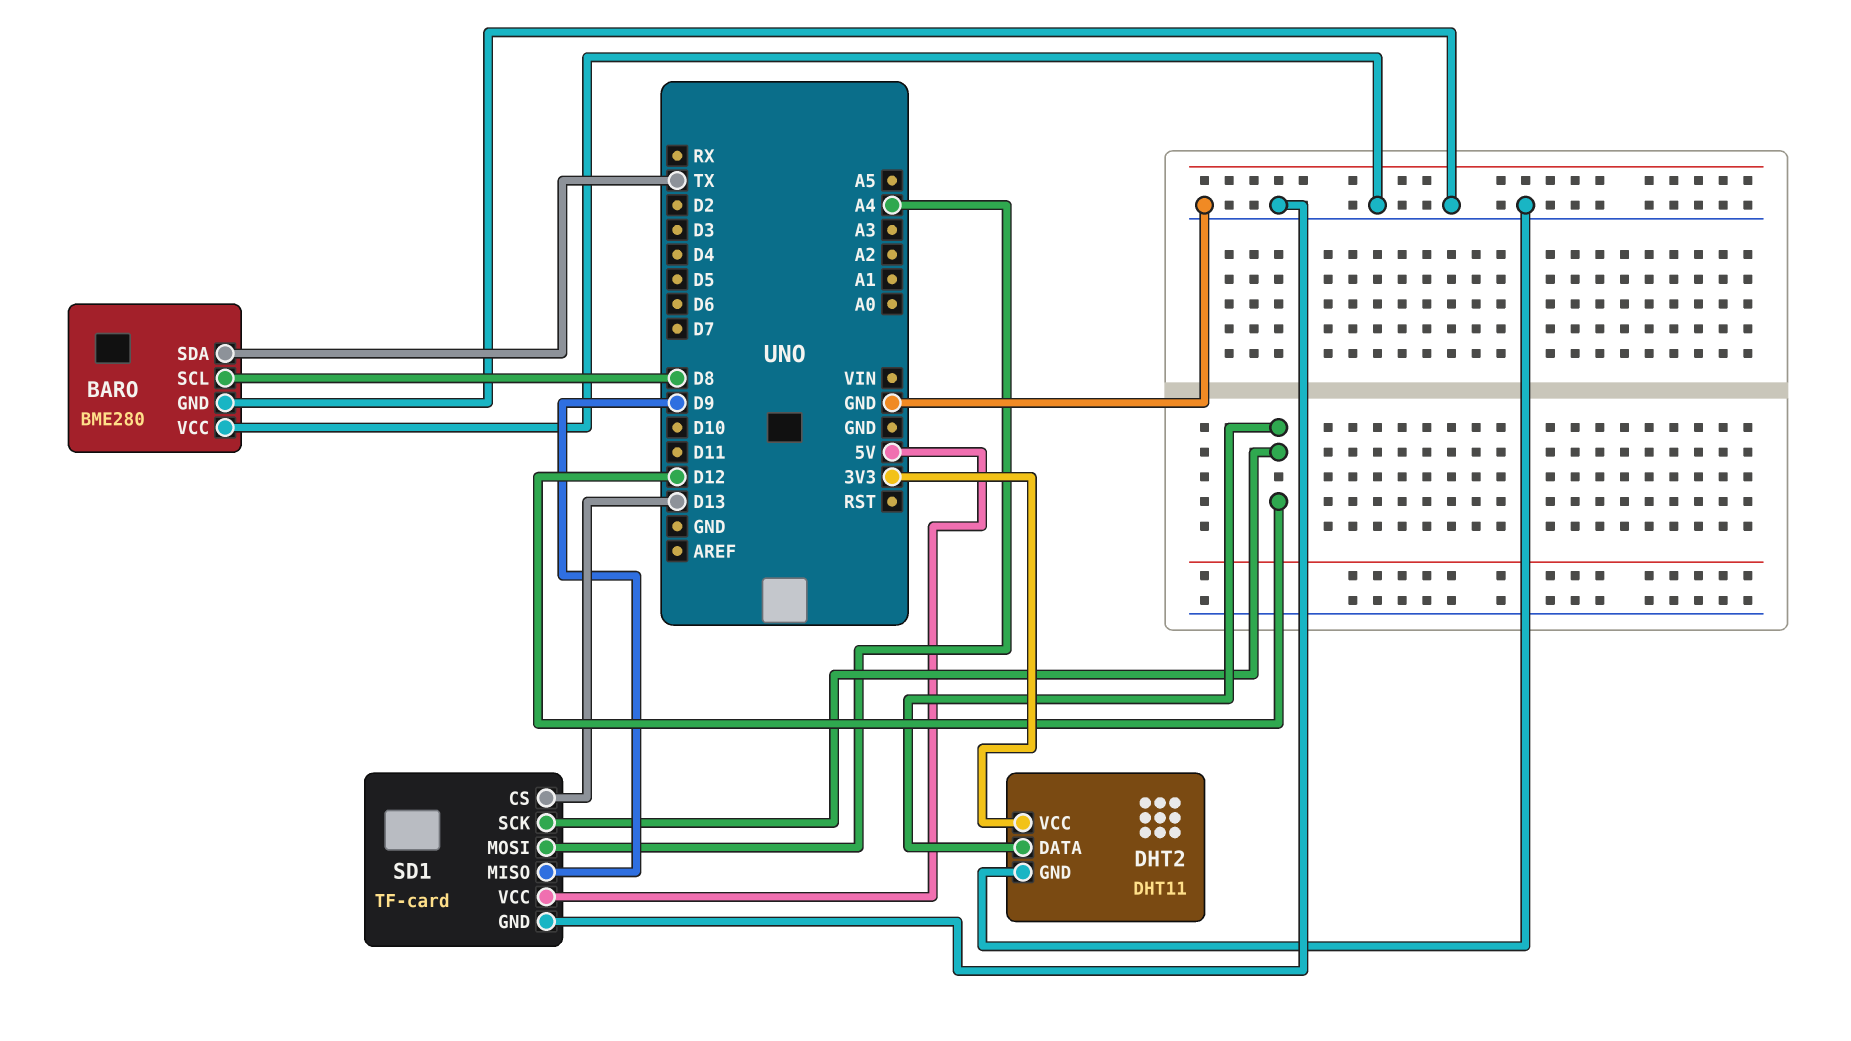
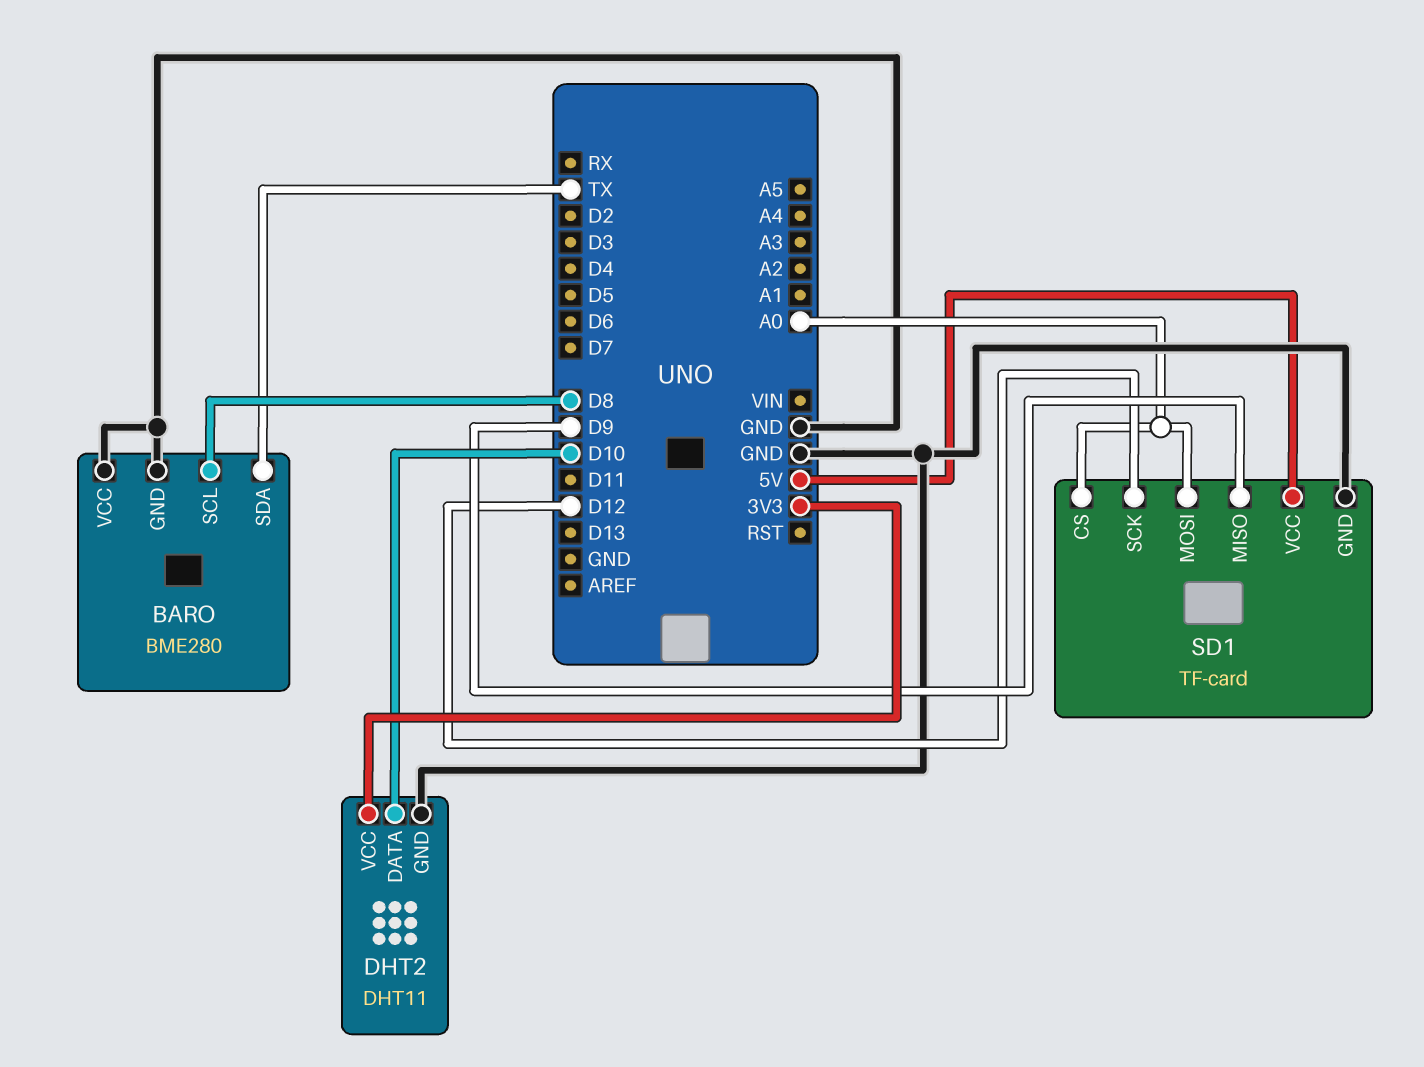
DHT2 pin DATA: D12 -> D10
SD1 pin CS: D13 -> A0
SD1 pin MOSI: A4 -> A0

